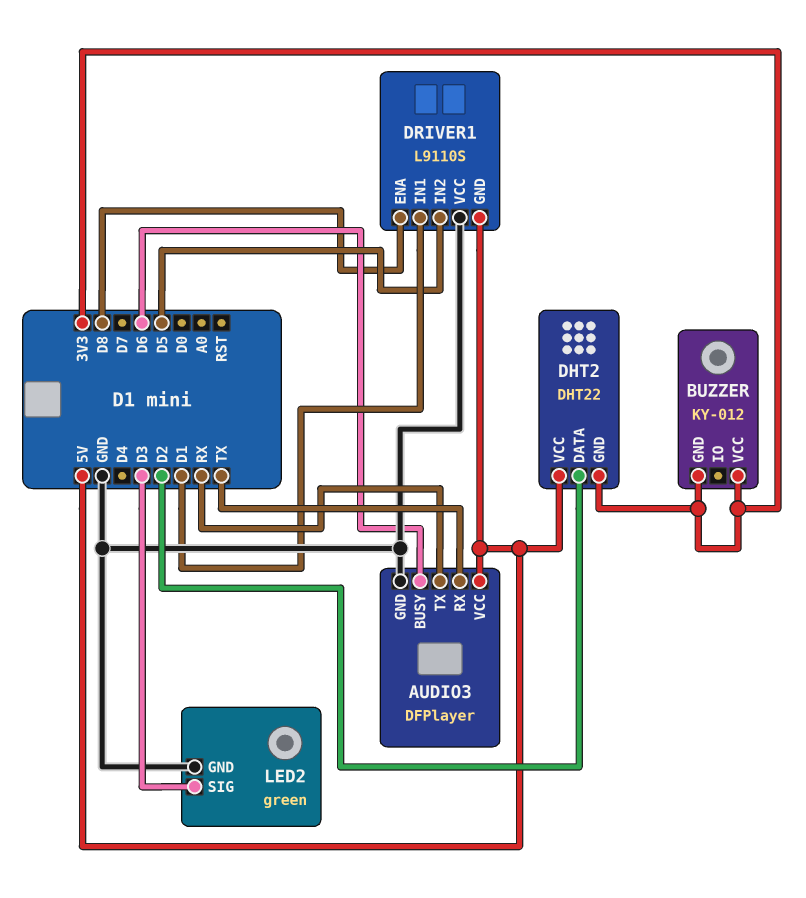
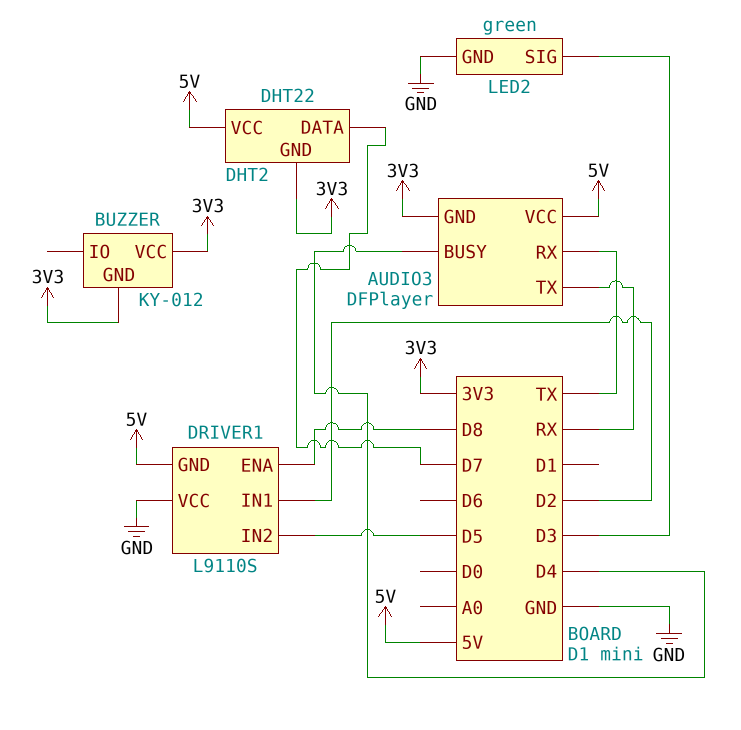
AUDIO3 pin BUSY: D6 -> D4
AUDIO3 pin GND: GND -> 3V3
DHT2 pin DATA: D2 -> D7
DRIVER1 pin IN1: D1 -> D2

